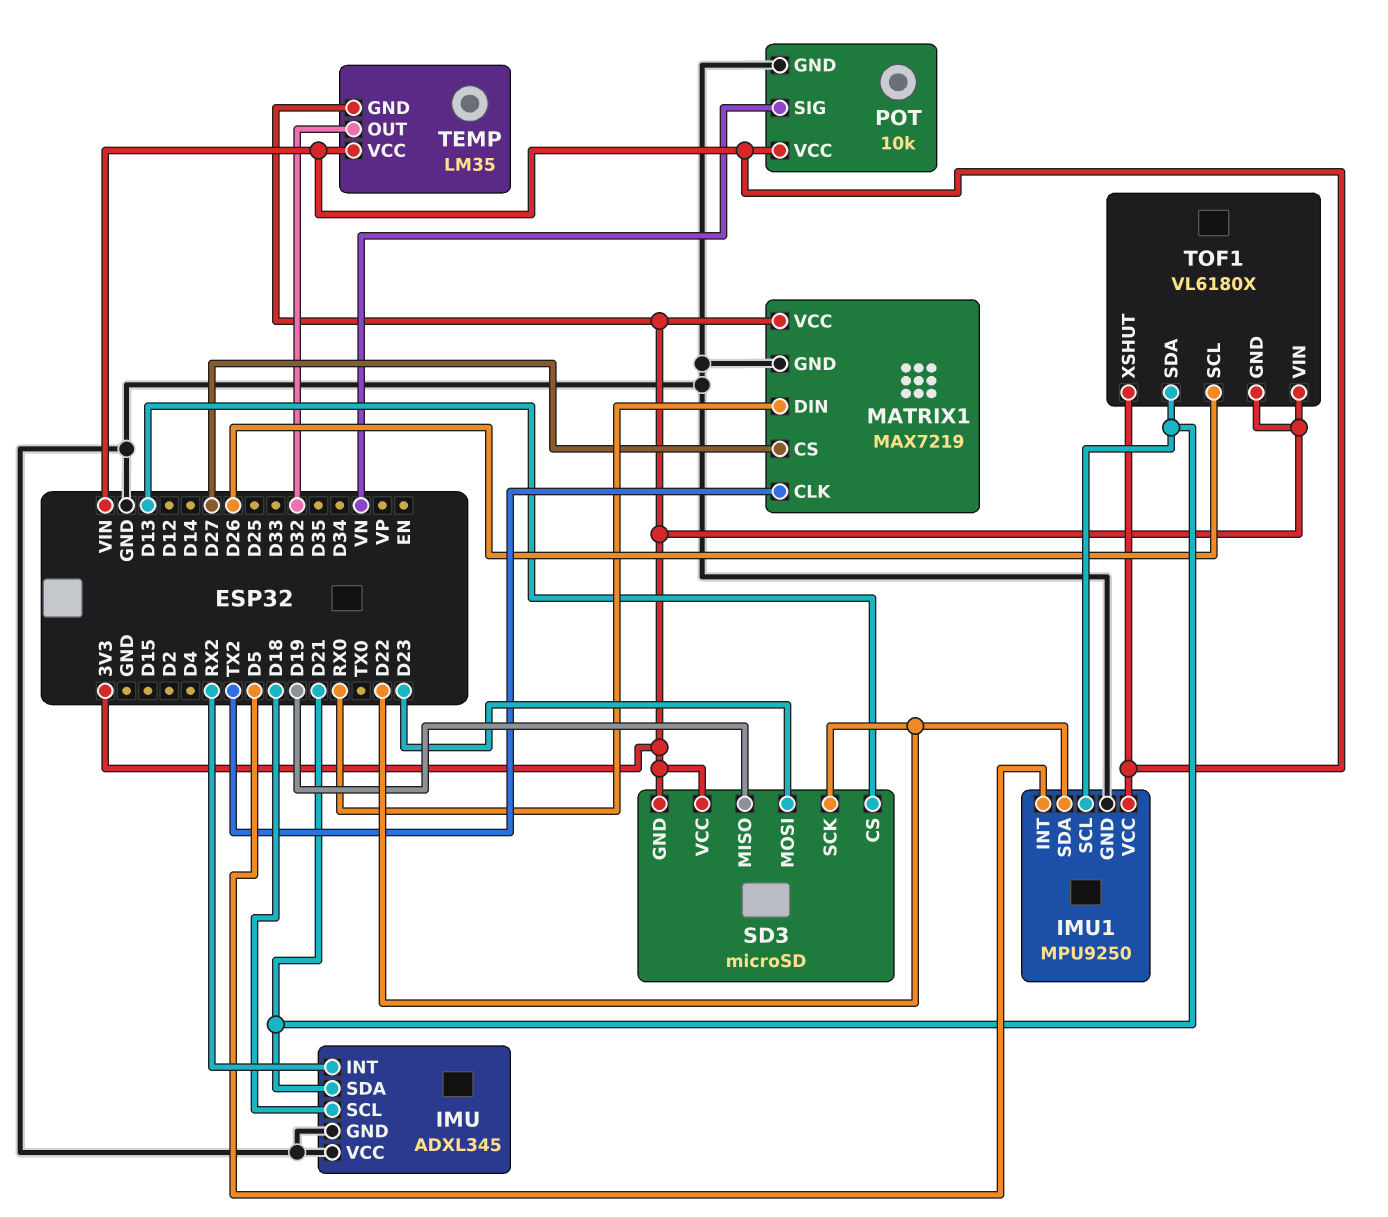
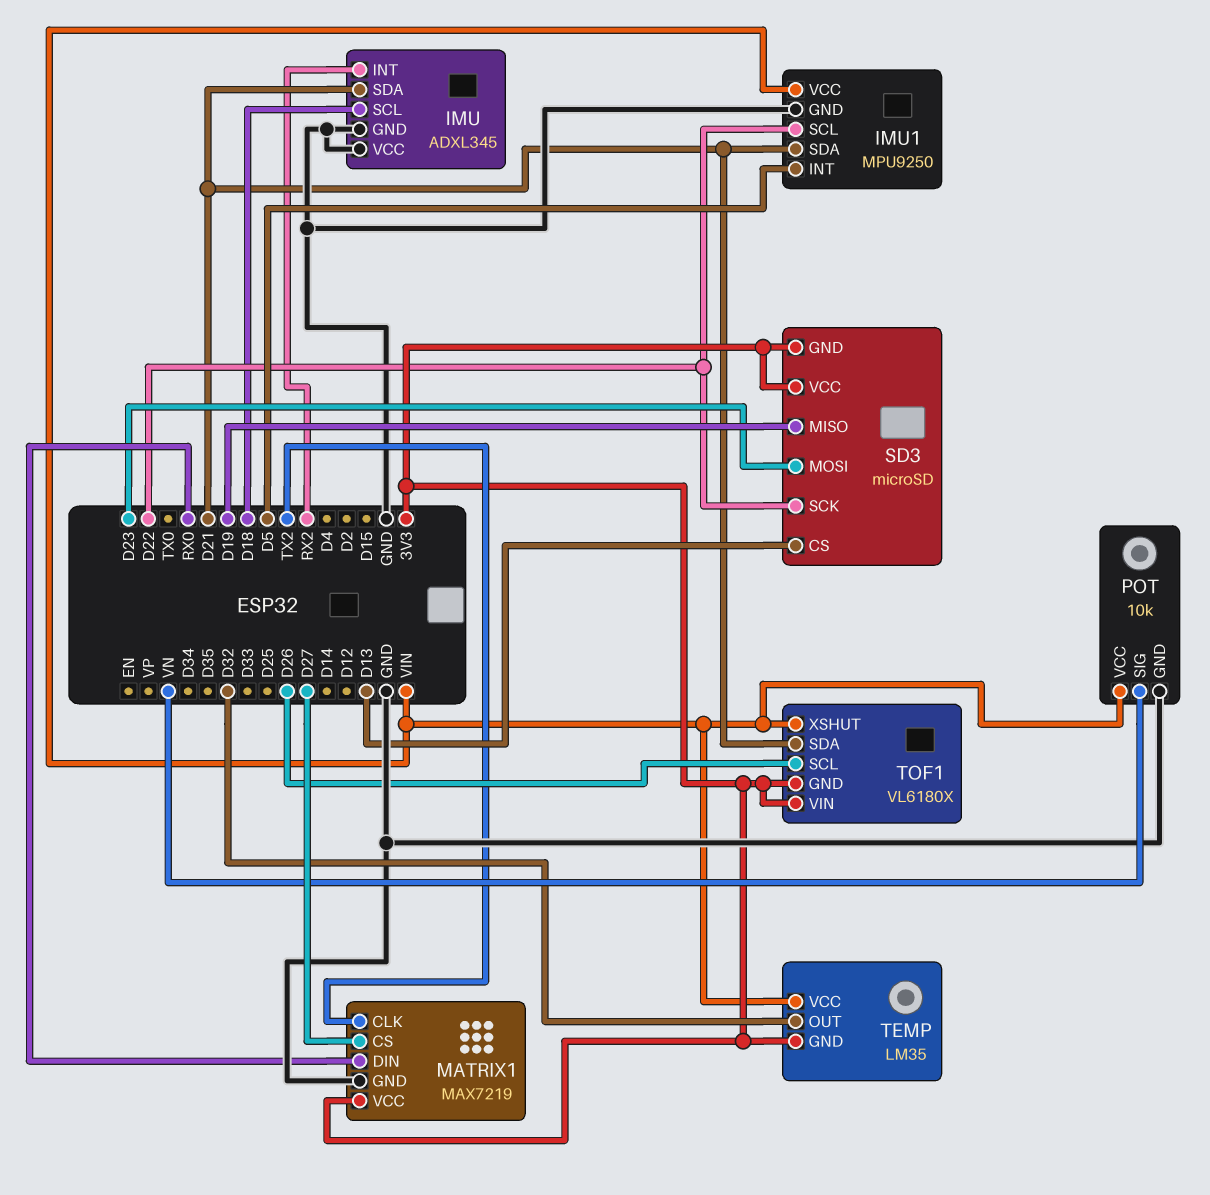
IMU1 pin SCL: D21 -> D22
IMU1 pin SDA: D22 -> D21

